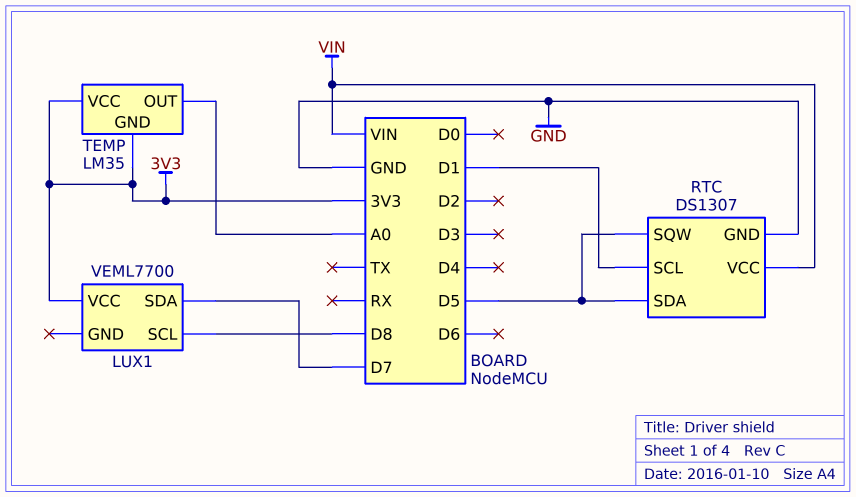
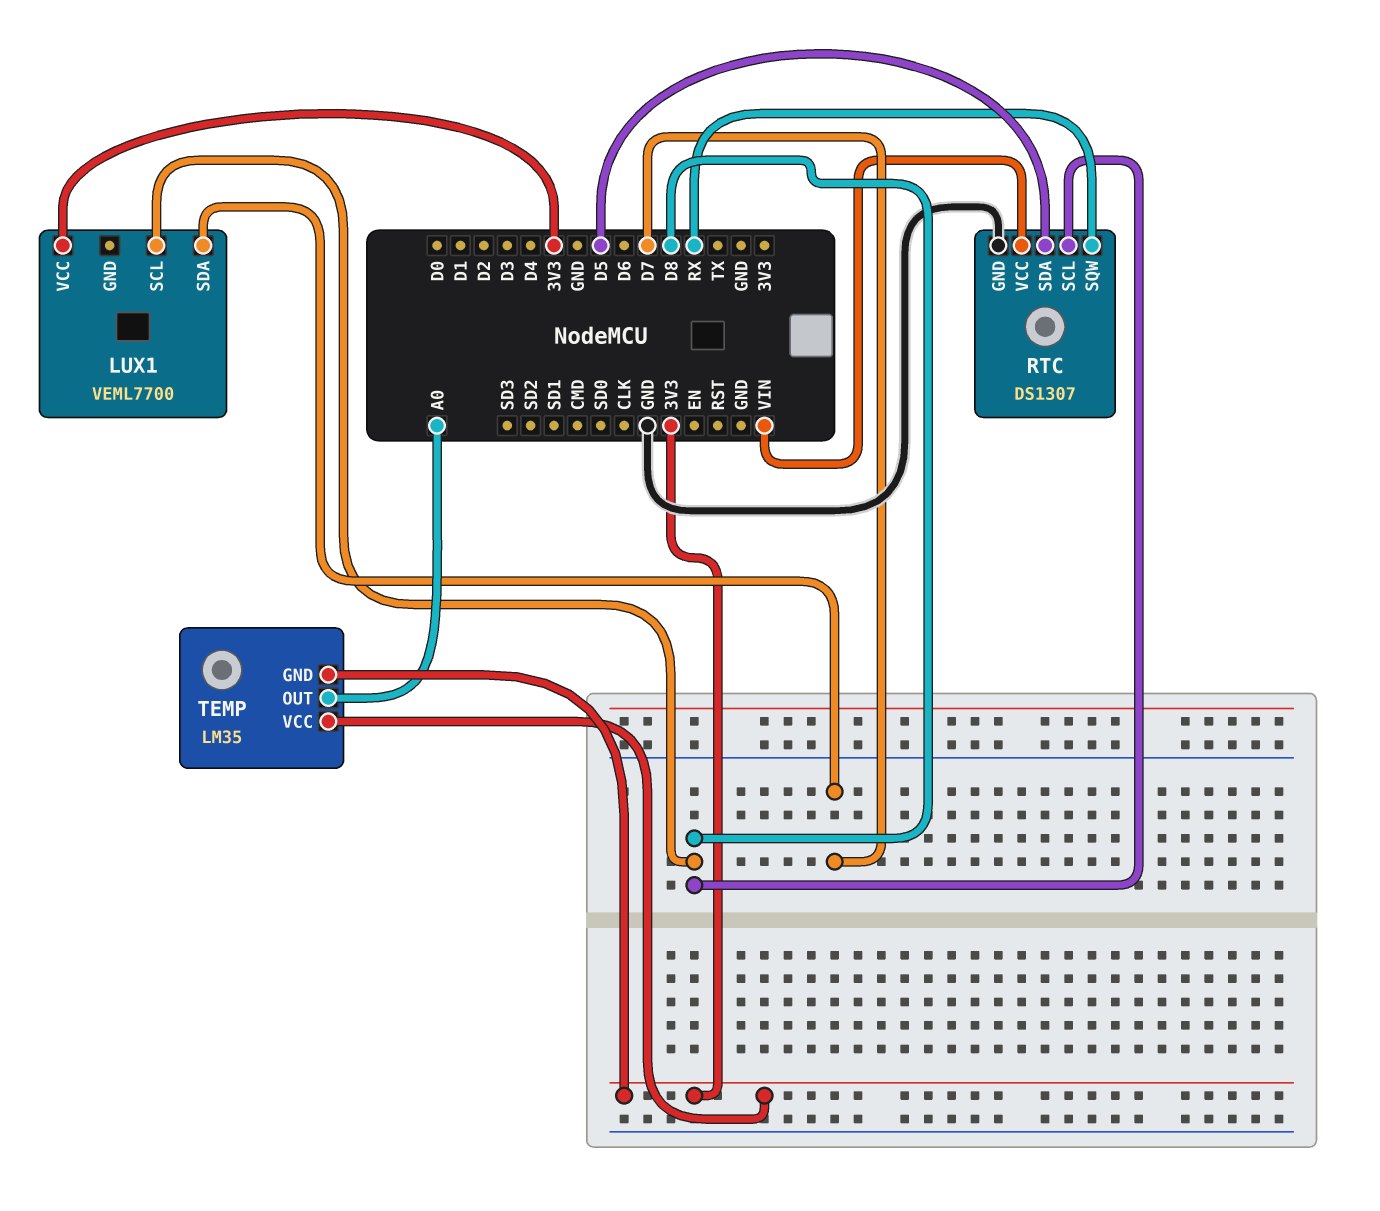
RTC pin SCL: D1 -> D8
RTC pin SQW: D5 -> RX

